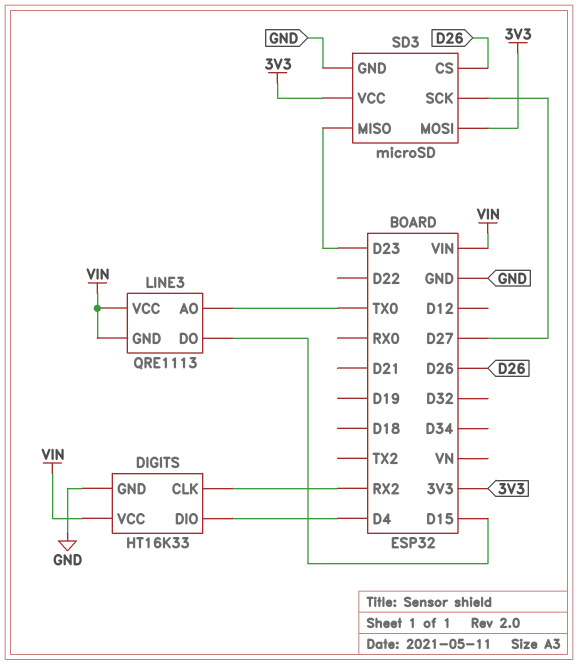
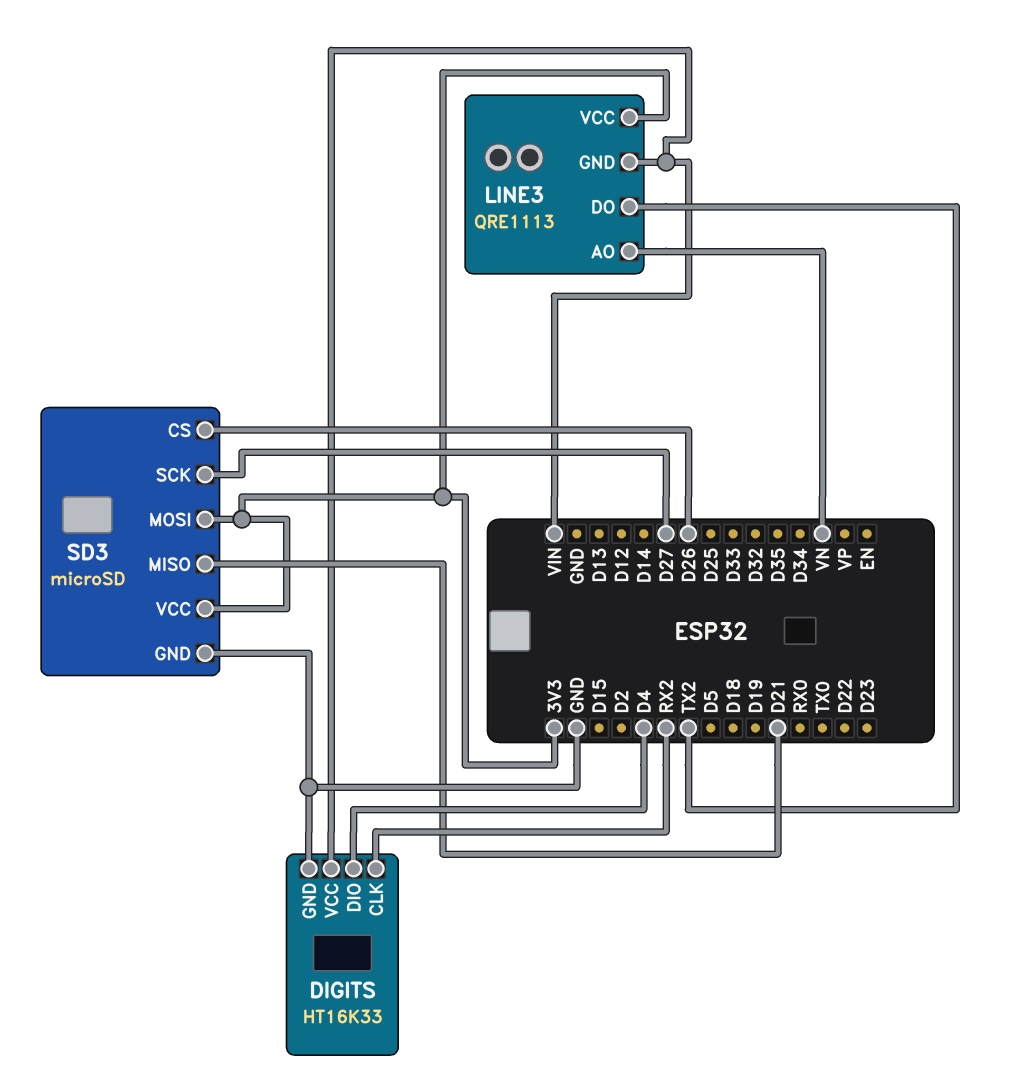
LINE3 pin AO: TX0 -> VN
LINE3 pin DO: D15 -> TX2
LINE3 pin VCC: VIN -> 3V3
SD3 pin MISO: D23 -> D21

